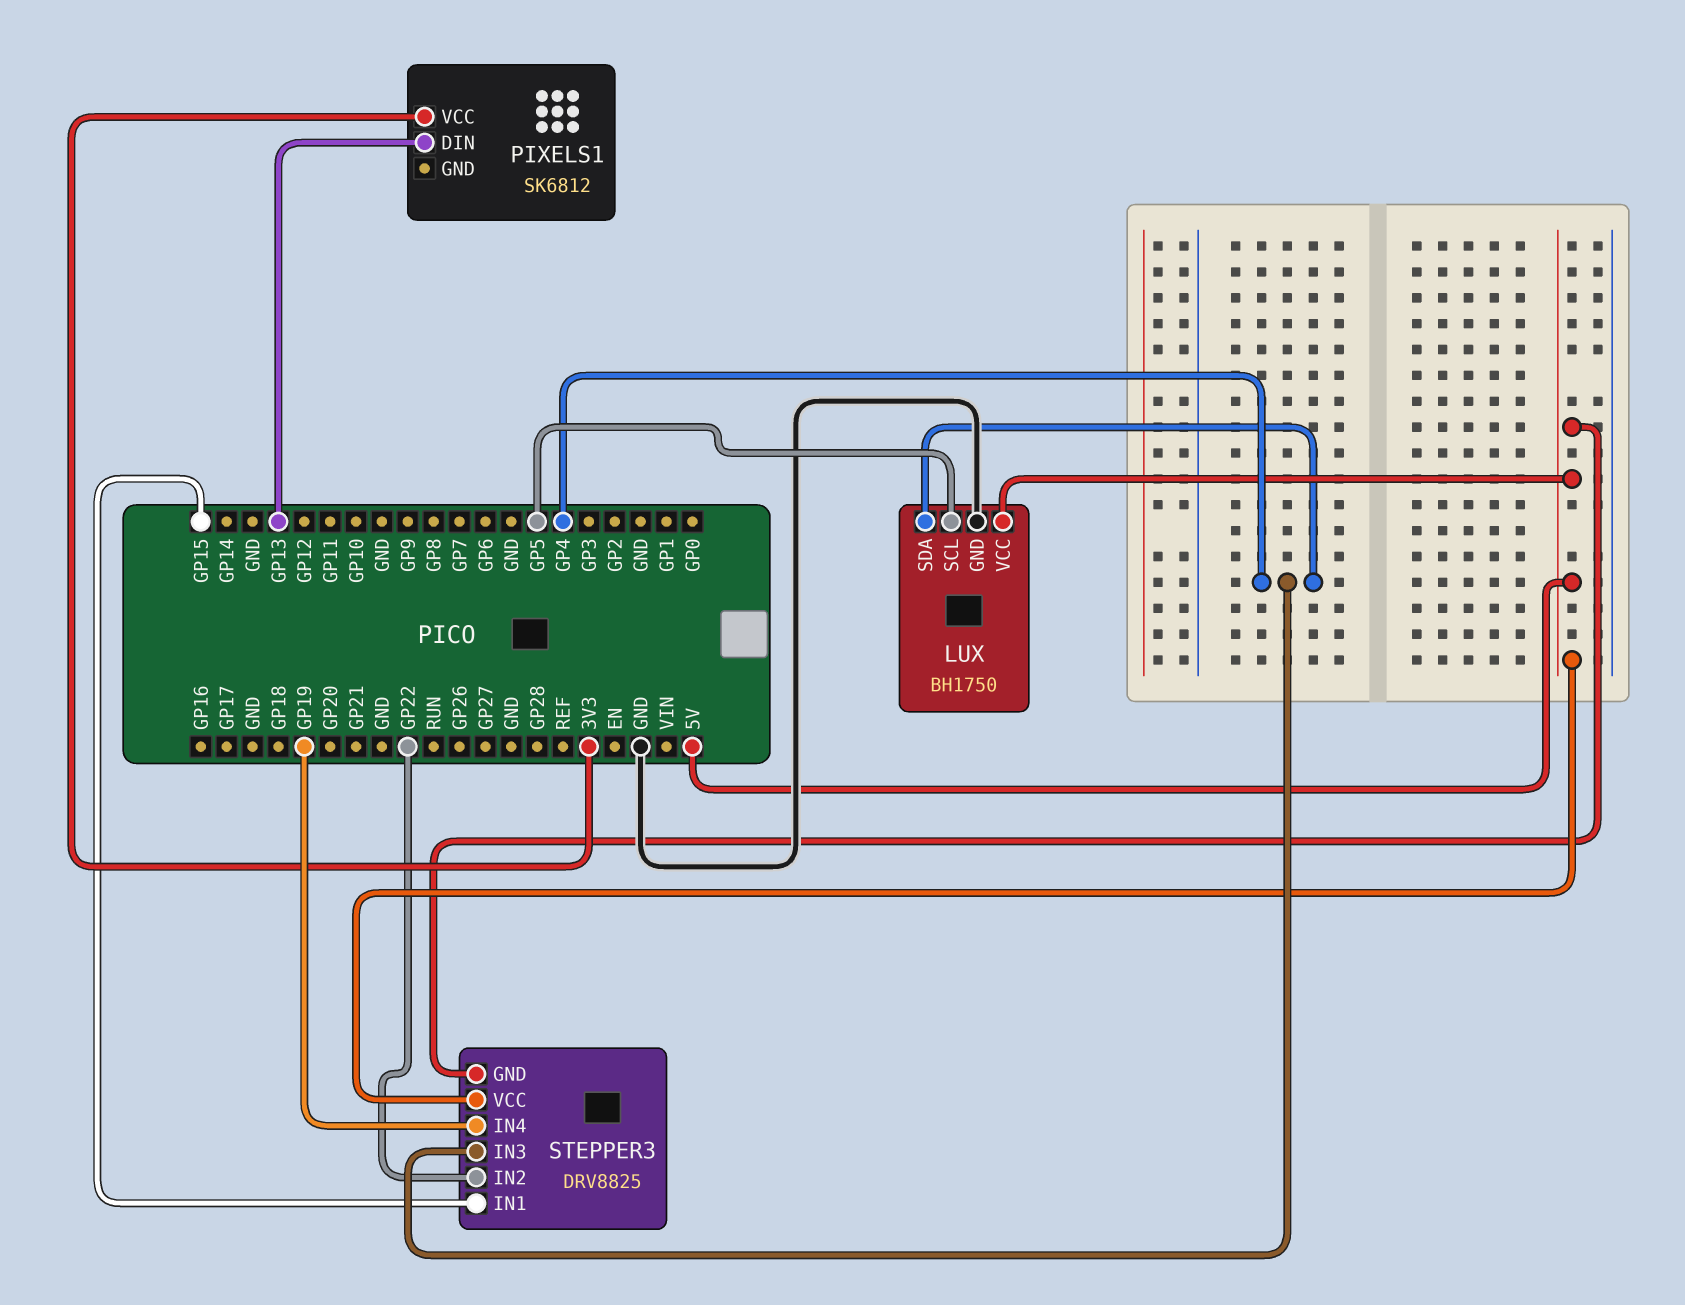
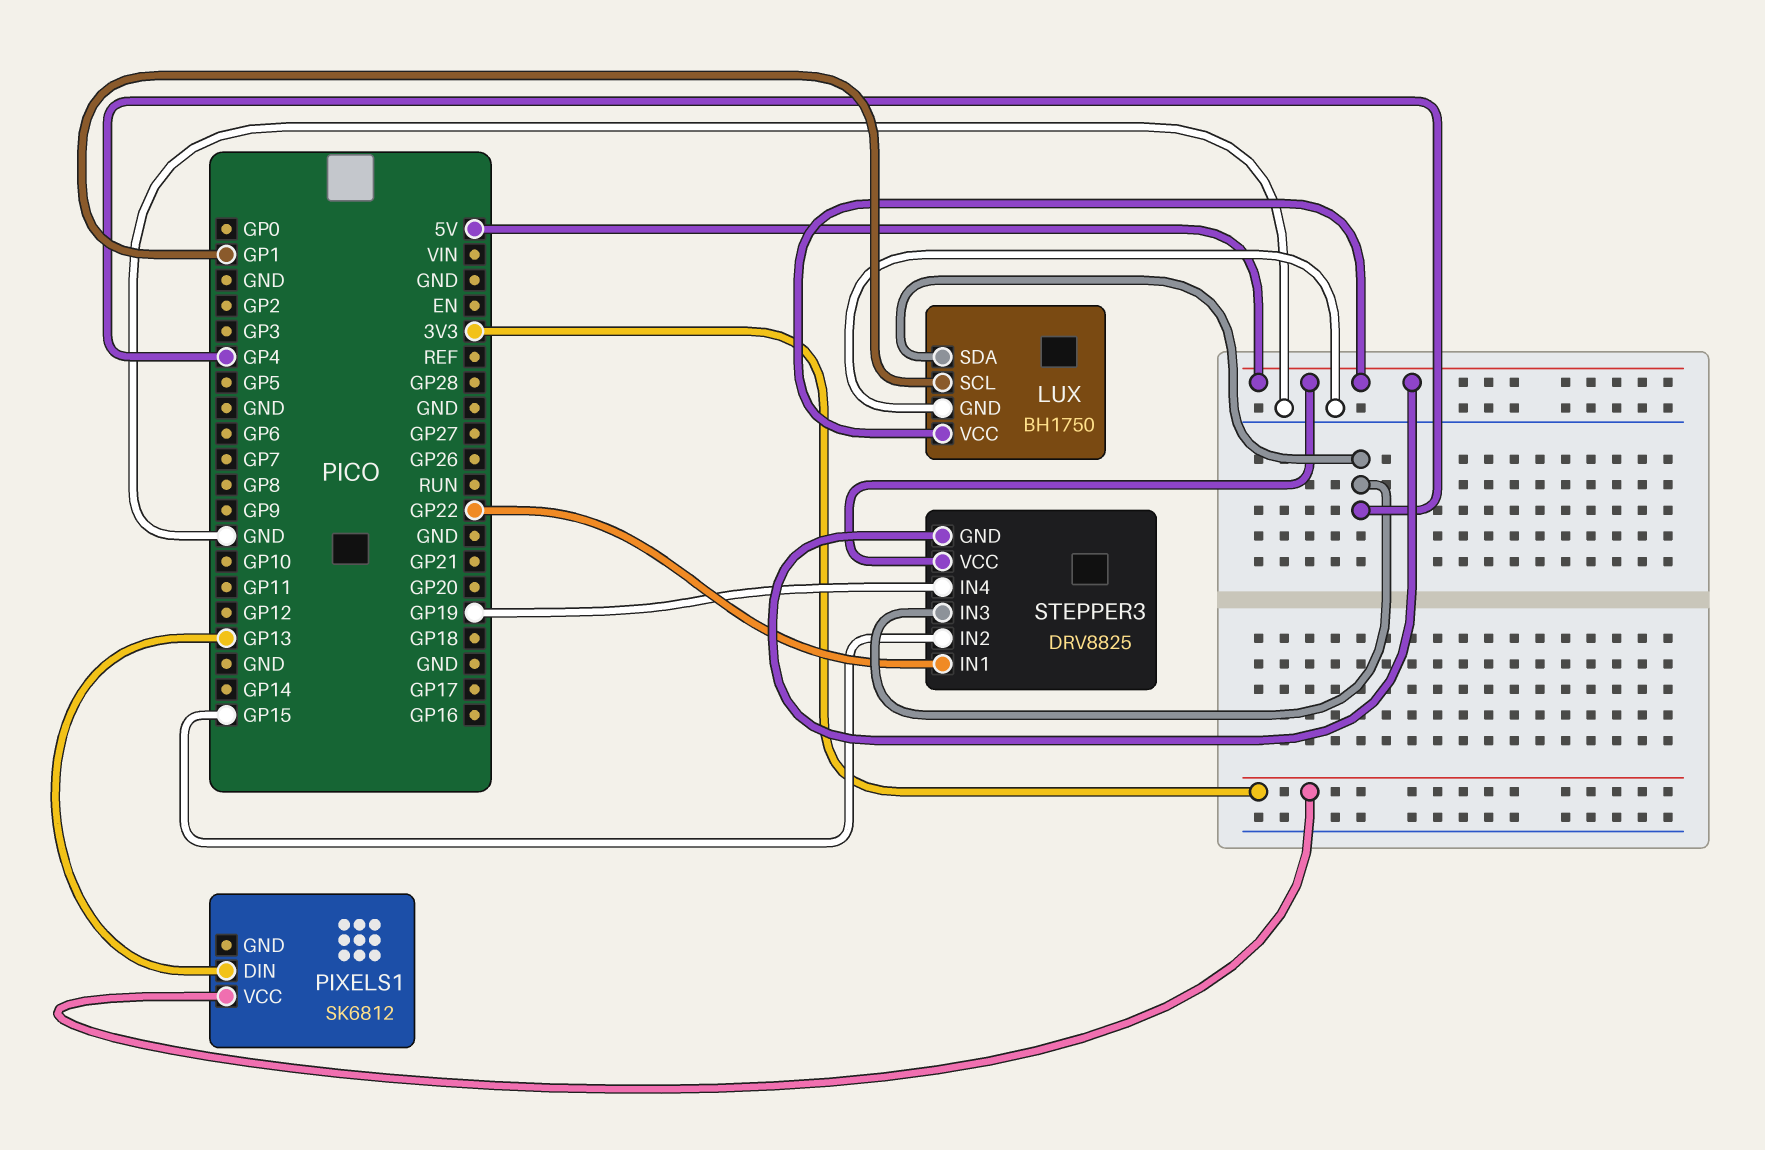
LUX pin SCL: GP5 -> GP1
STEPPER3 pin IN1: GP15 -> GP22
STEPPER3 pin IN2: GP22 -> GP15

